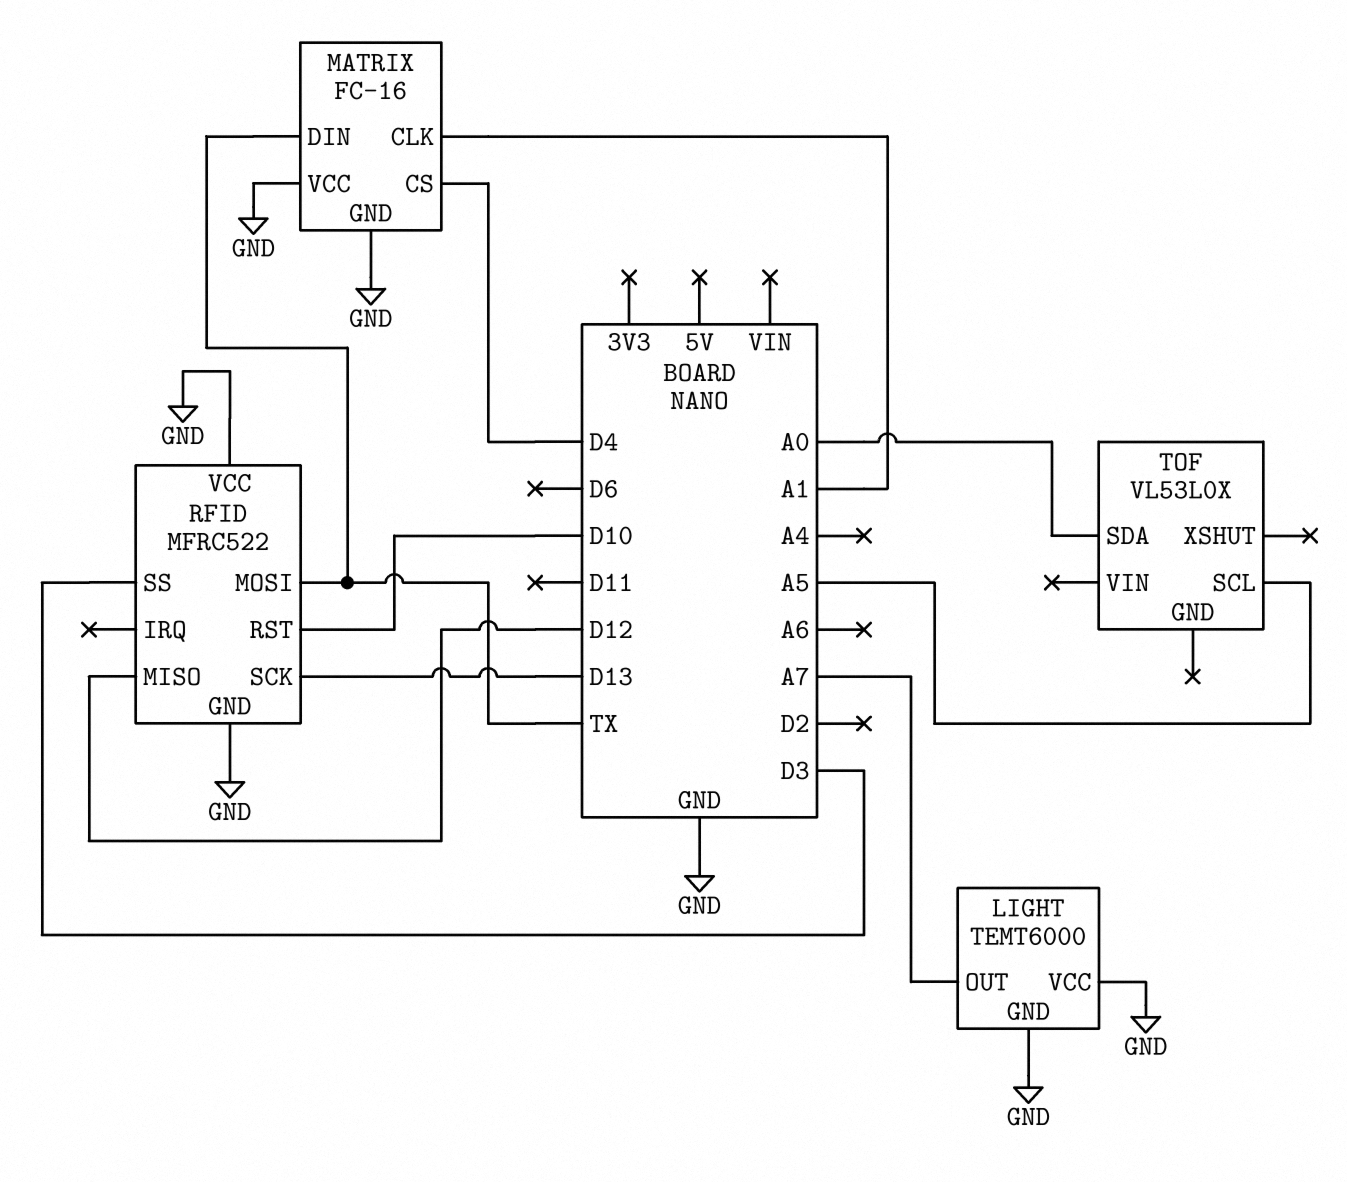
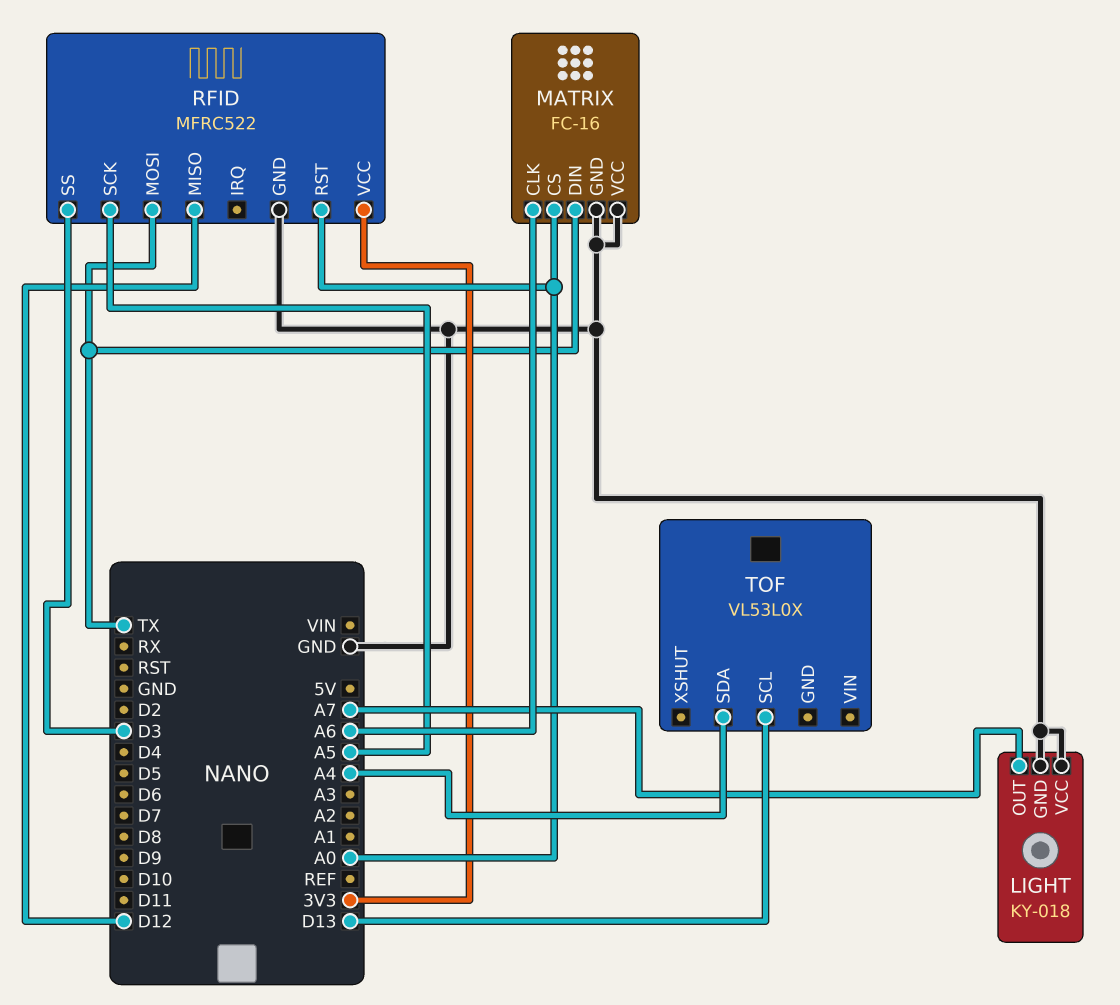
LIGHT: TEMT6000 -> KY-018
MATRIX pin CLK: A1 -> A6
MATRIX pin CS: D4 -> A0
RFID pin RST: D10 -> A0
RFID pin SCK: D13 -> A5
RFID pin VCC: GND -> 3V3
TOF pin SCL: A5 -> D13
TOF pin SDA: A0 -> A4

